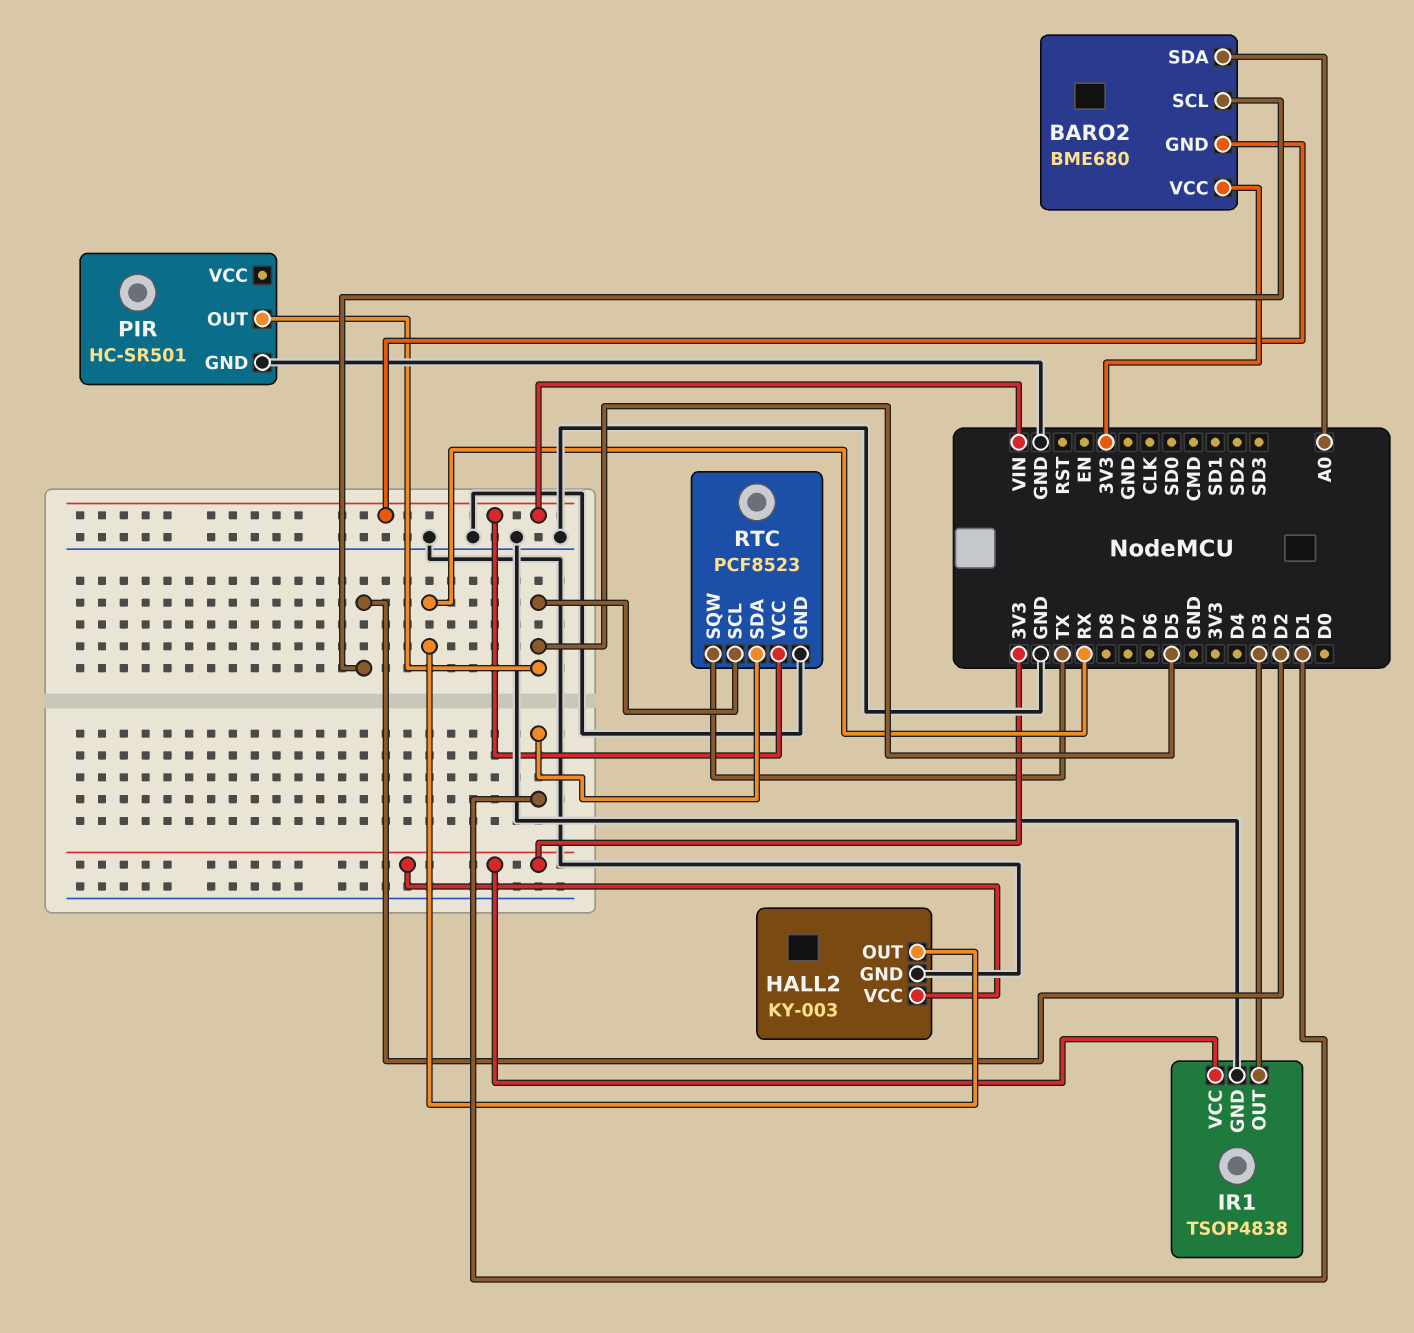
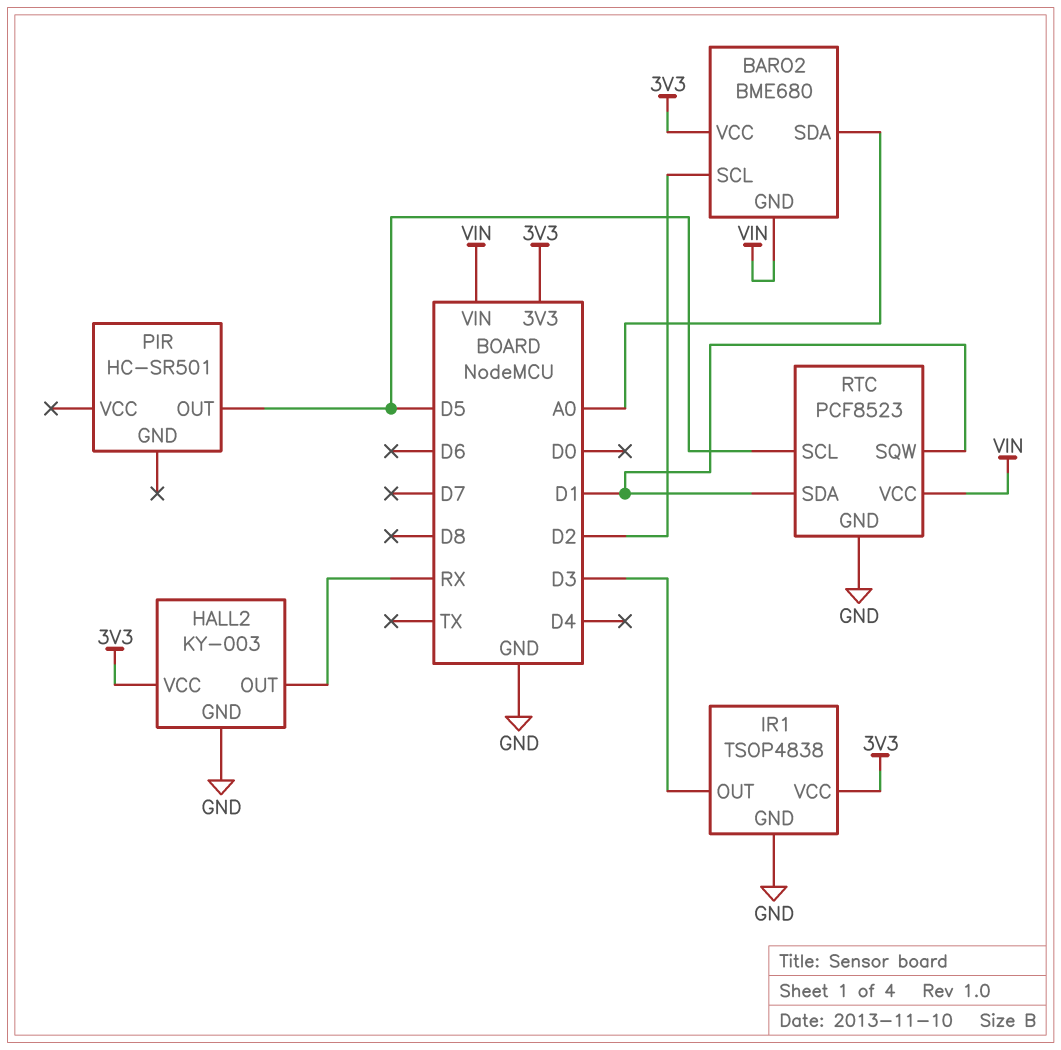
PIR pin GND: GND -> none
RTC pin SQW: TX -> D1

